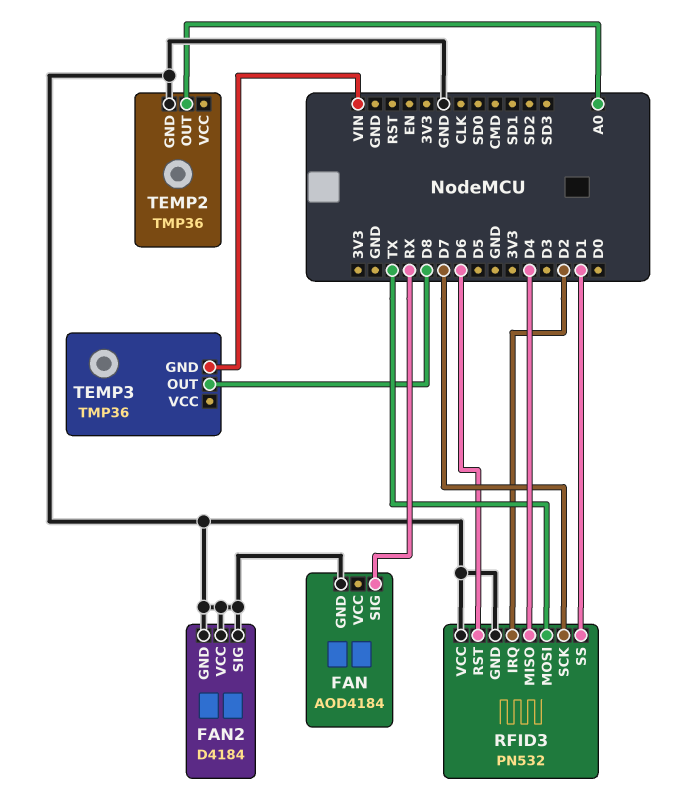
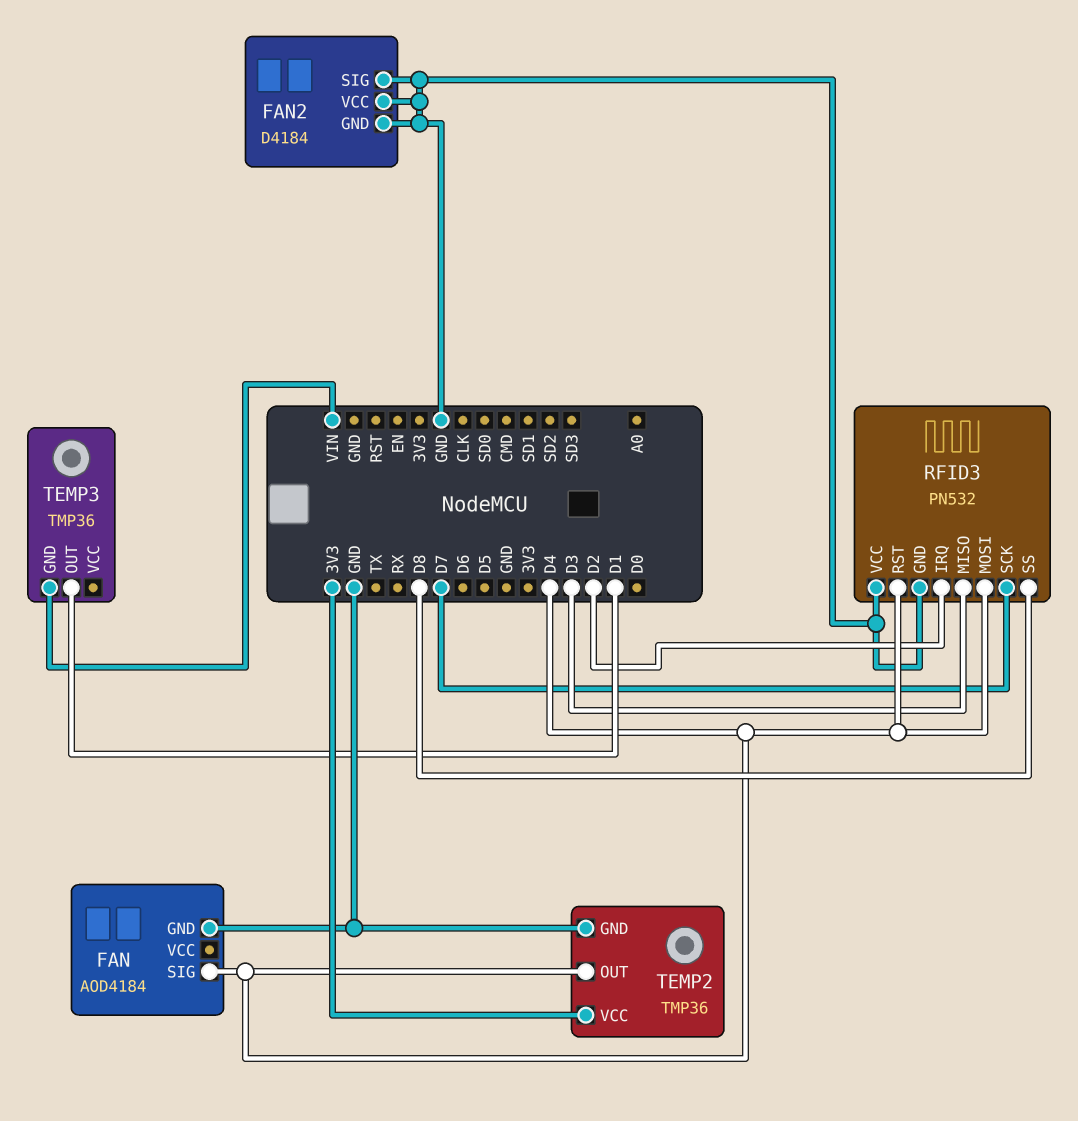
FAN pin SIG: RX -> D4
RFID3 pin MISO: D4 -> D3
RFID3 pin MOSI: TX -> D4
RFID3 pin RST: D6 -> D4
RFID3 pin SS: D1 -> D8
TEMP2 pin OUT: A0 -> D4
TEMP2 pin VCC: none -> 3V3
TEMP3 pin OUT: D8 -> D1

